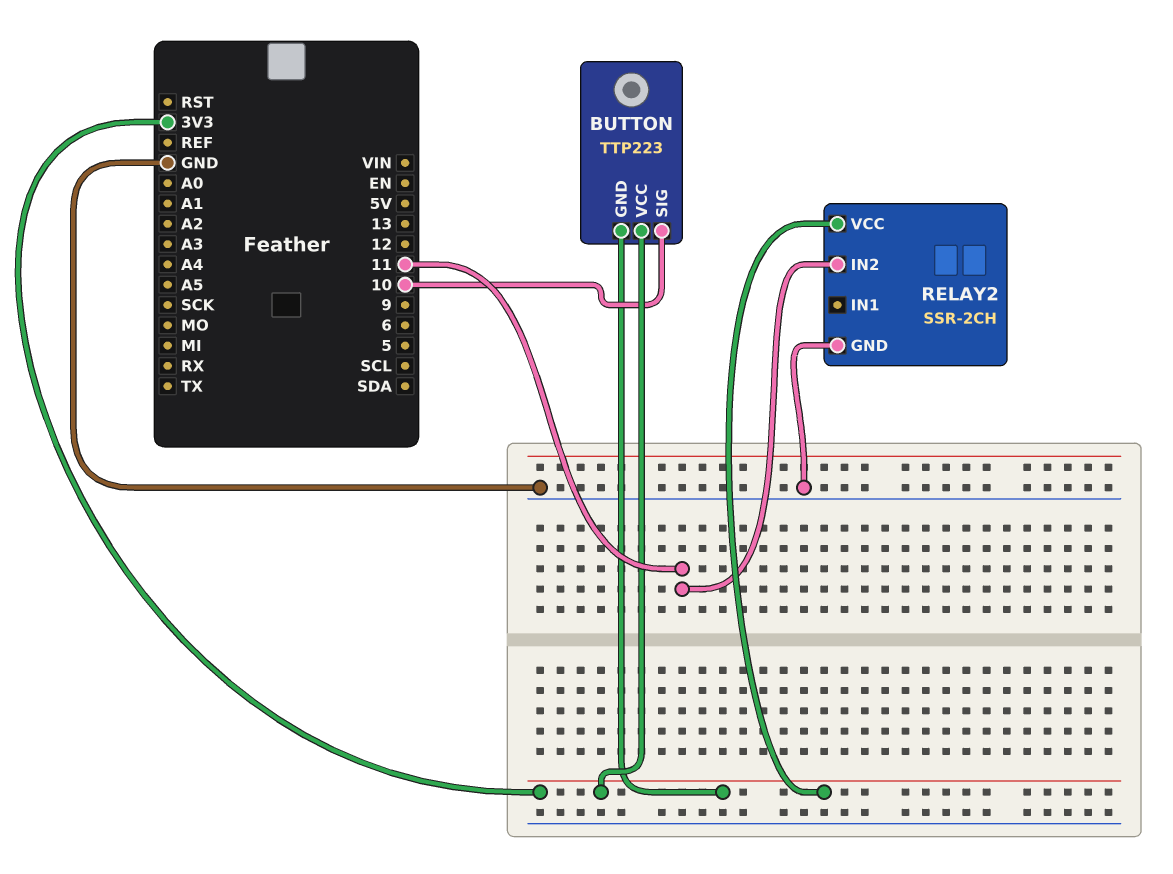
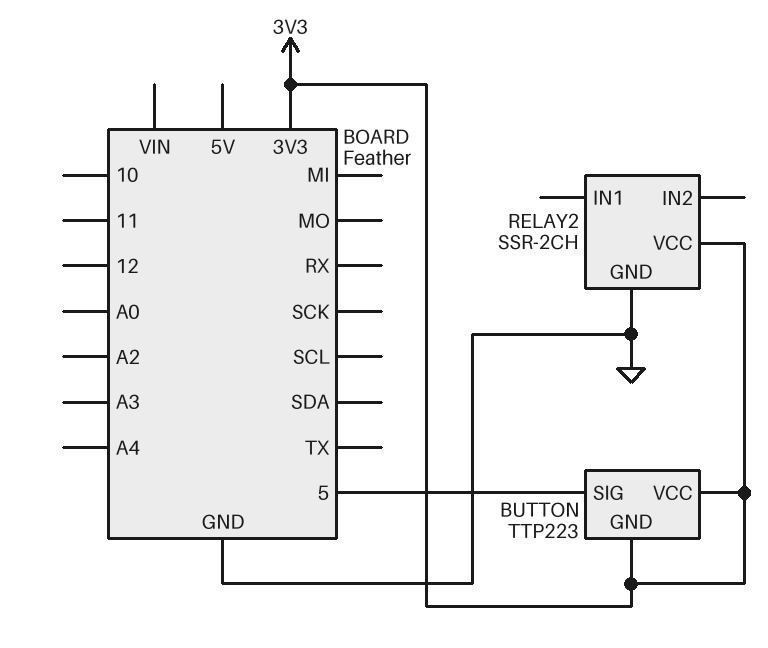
BUTTON pin SIG: 10 -> 5
RELAY2 pin IN2: 11 -> none

